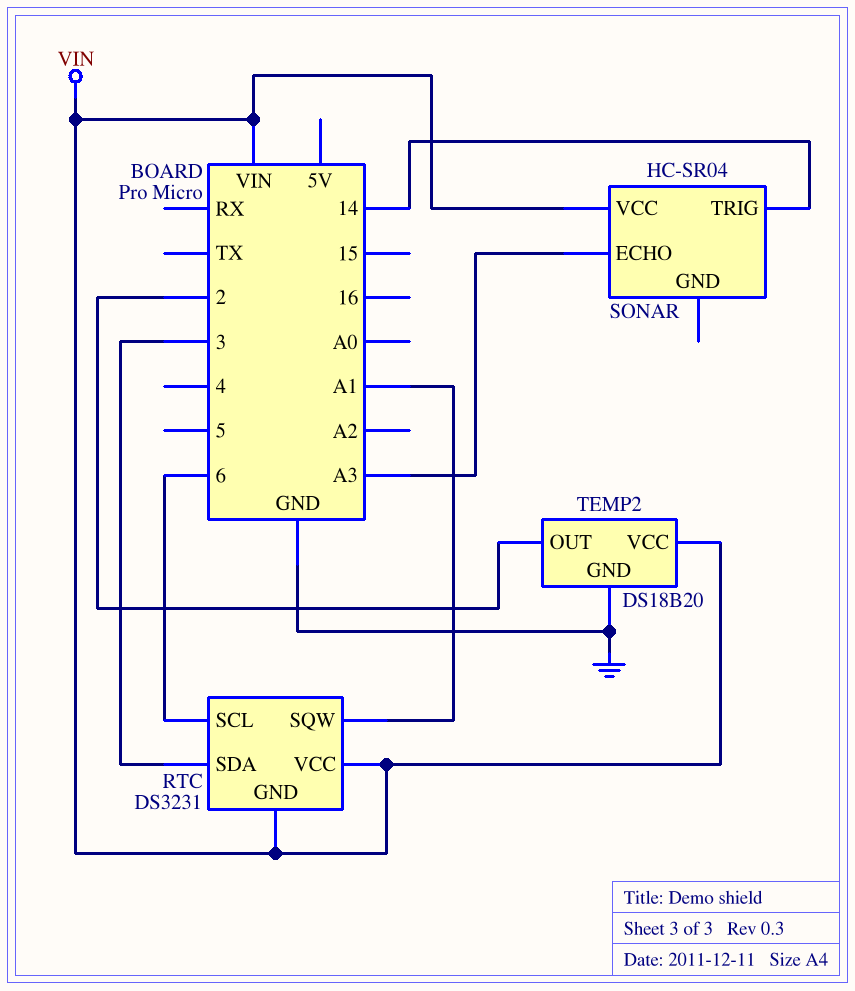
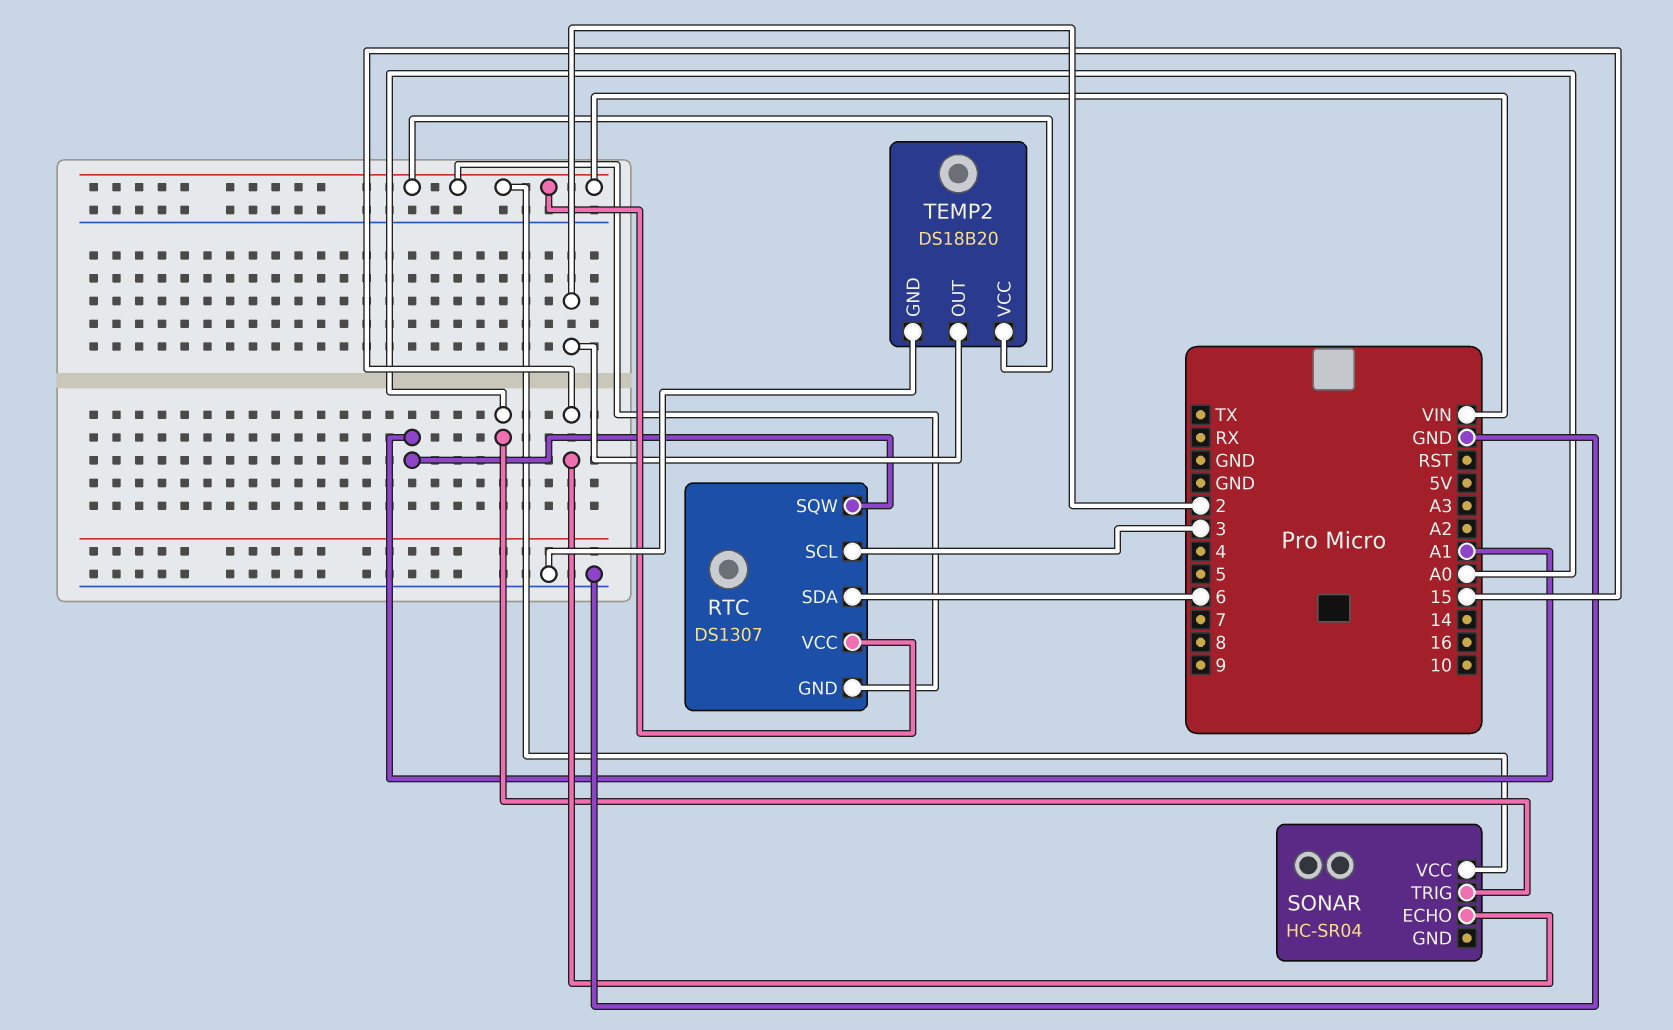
RTC: DS3231 -> DS1307
RTC pin SCL: 6 -> 3
RTC pin SDA: 3 -> 6
SONAR pin ECHO: A3 -> 15
SONAR pin TRIG: 14 -> A0

